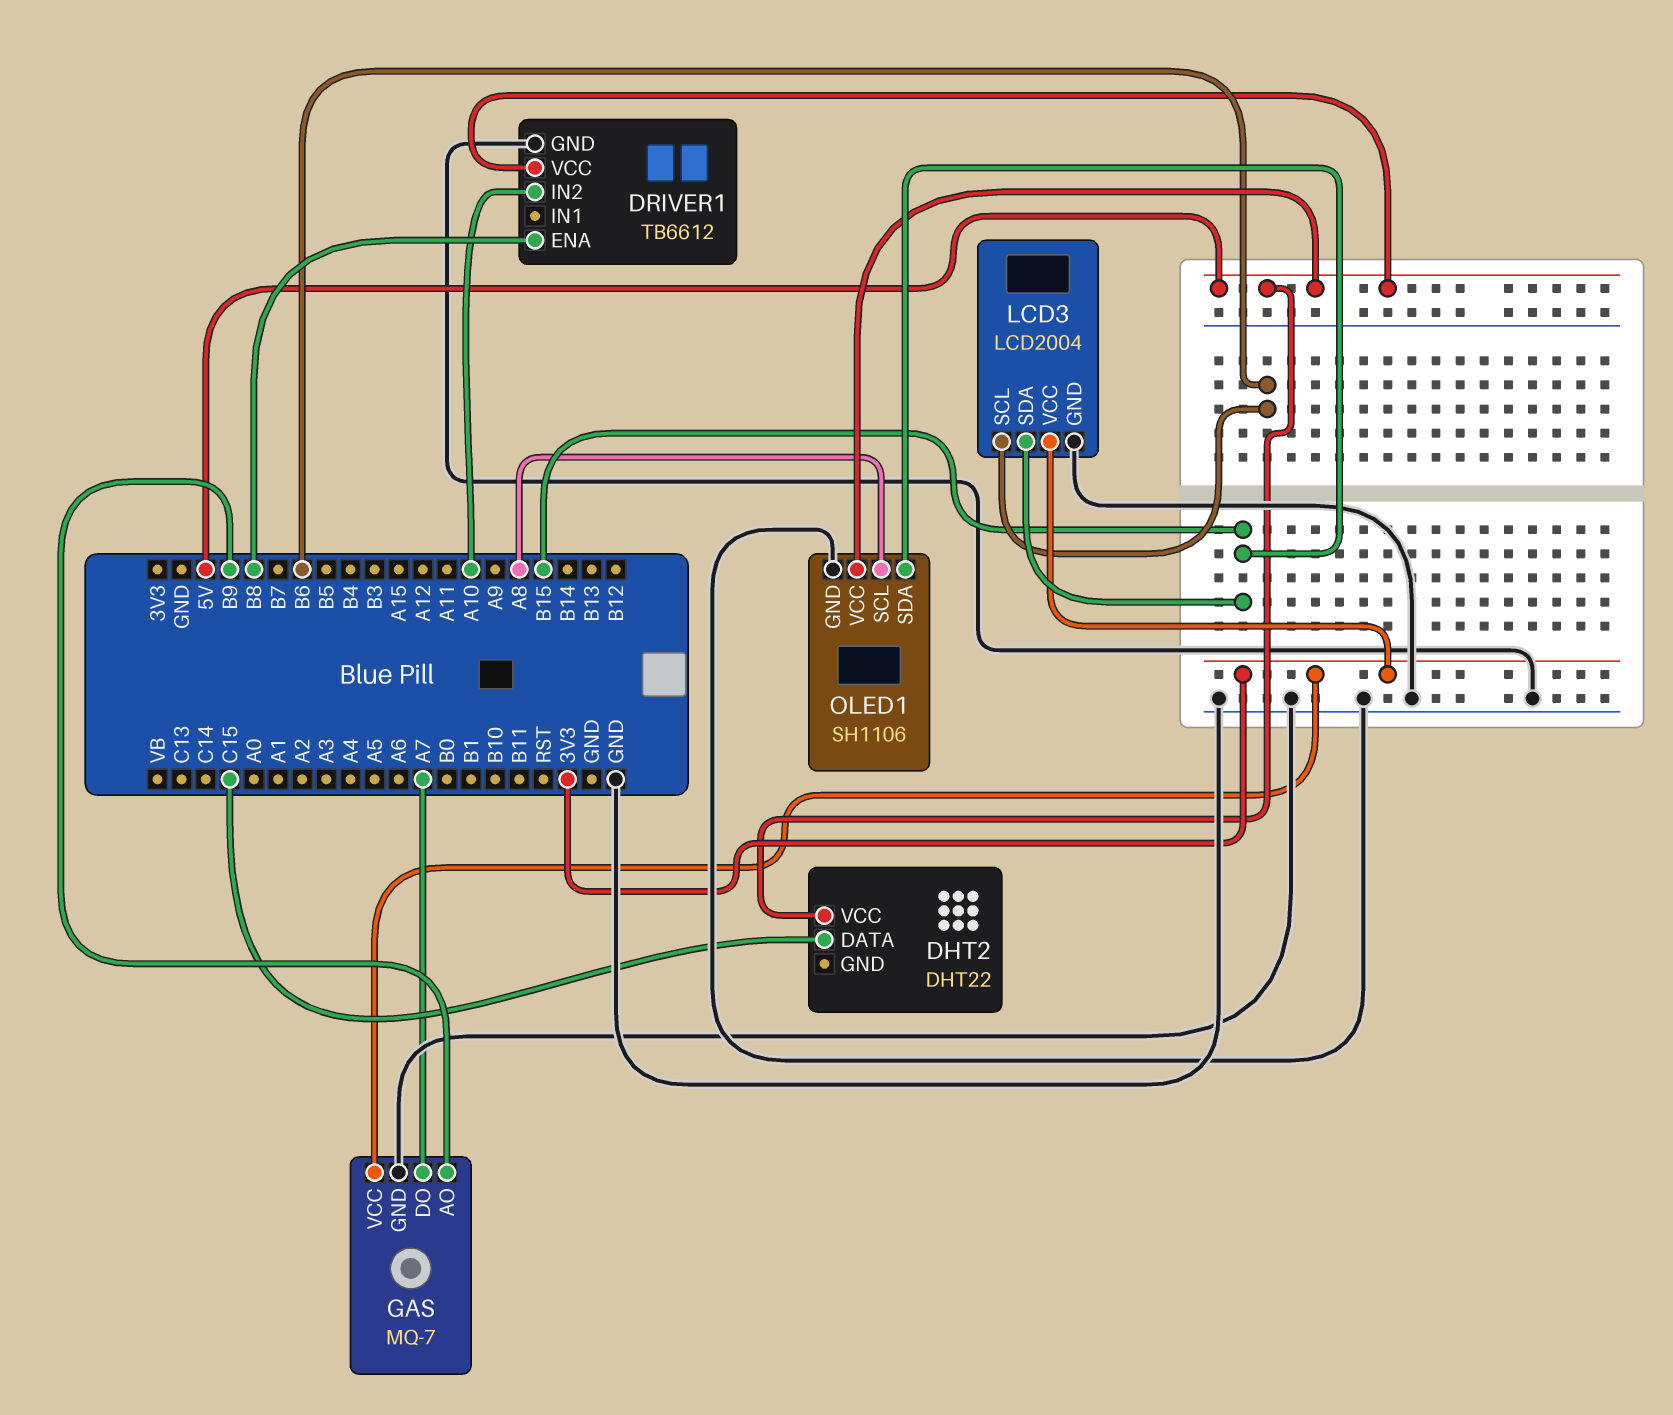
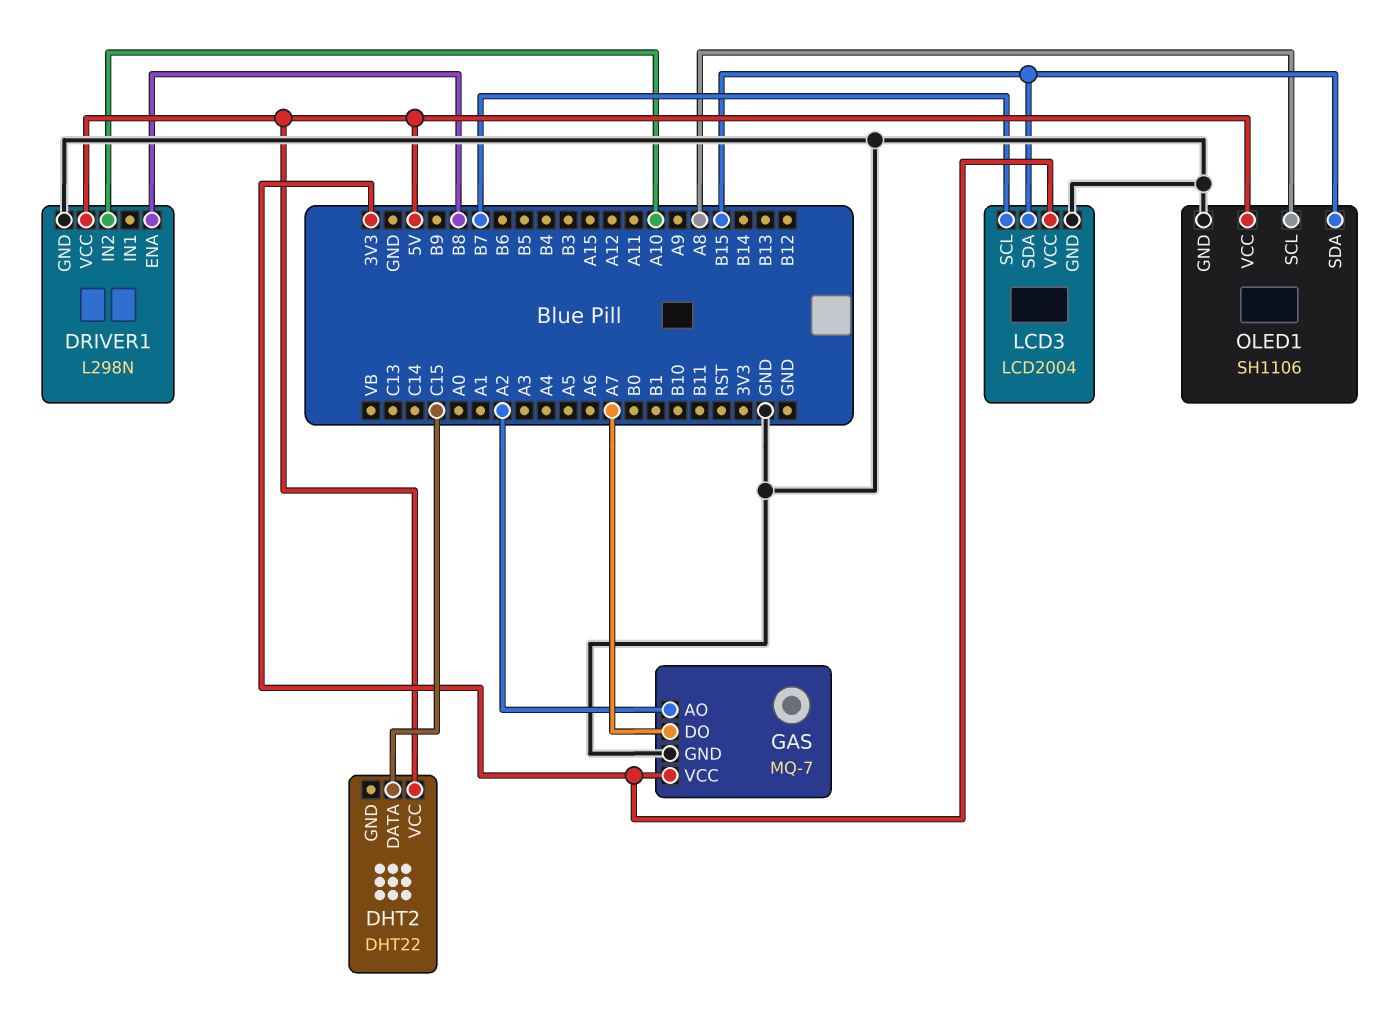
DRIVER1: TB6612 -> L298N
GAS pin AO: B9 -> A2
LCD3 pin SCL: B6 -> B7

